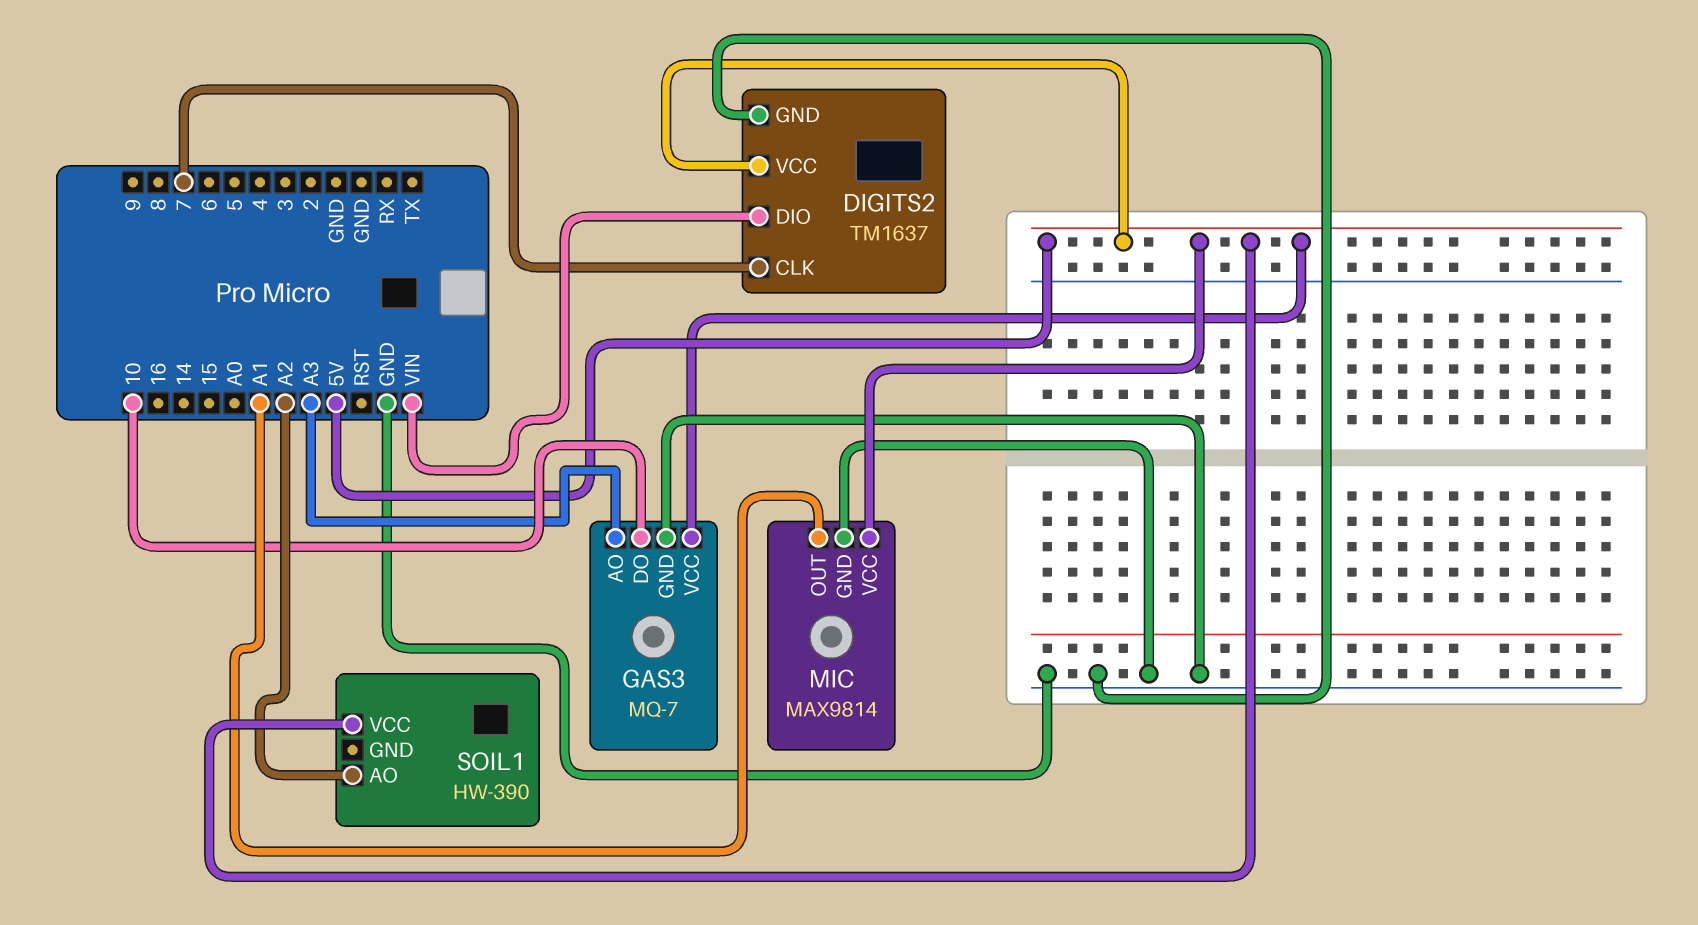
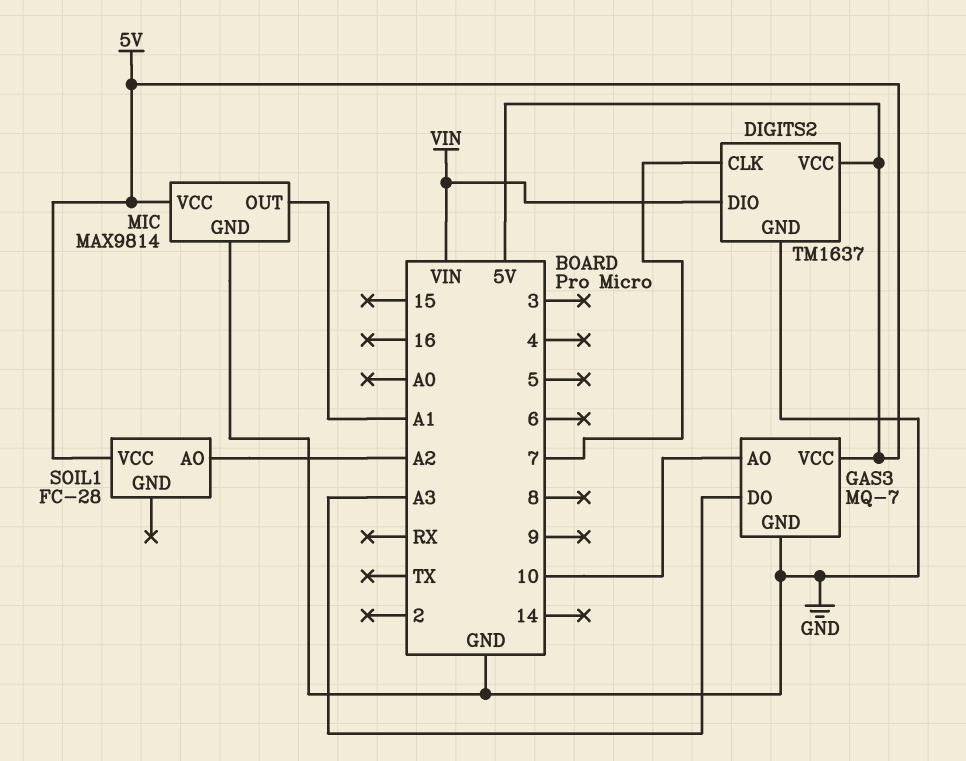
GAS3 pin AO: A3 -> 10
GAS3 pin DO: 10 -> A3
SOIL1: HW-390 -> FC-28

